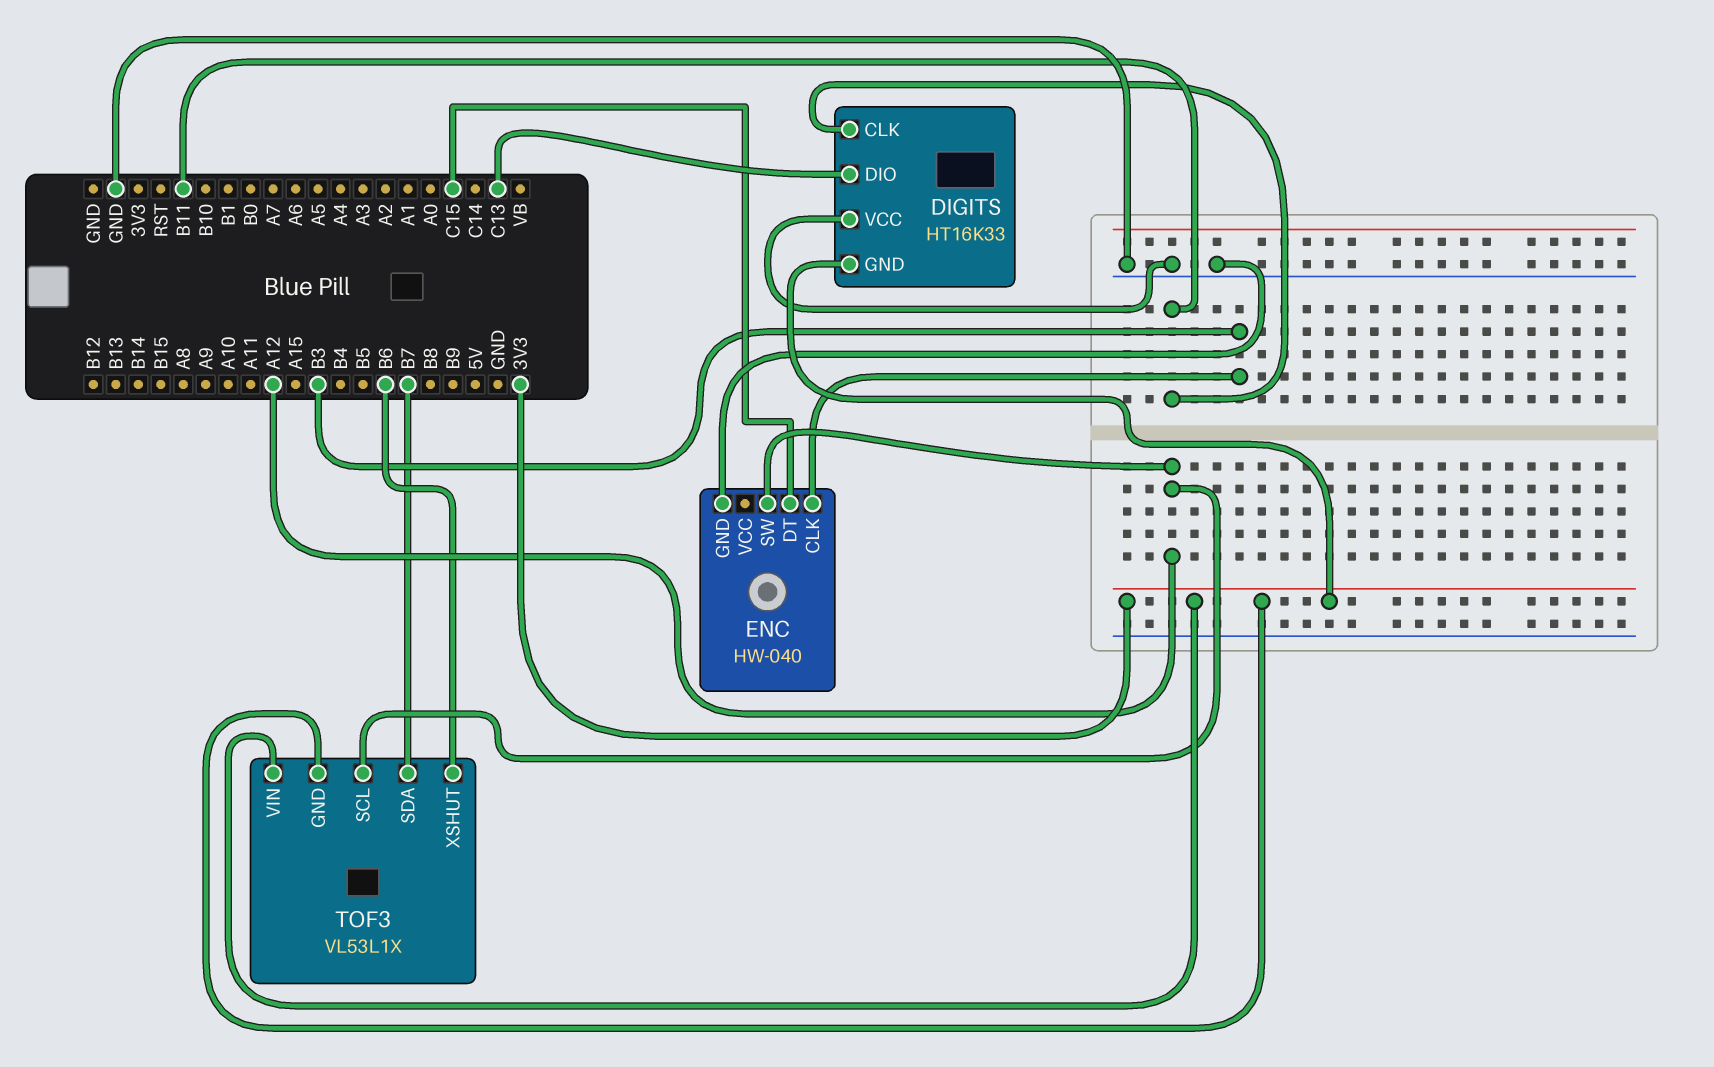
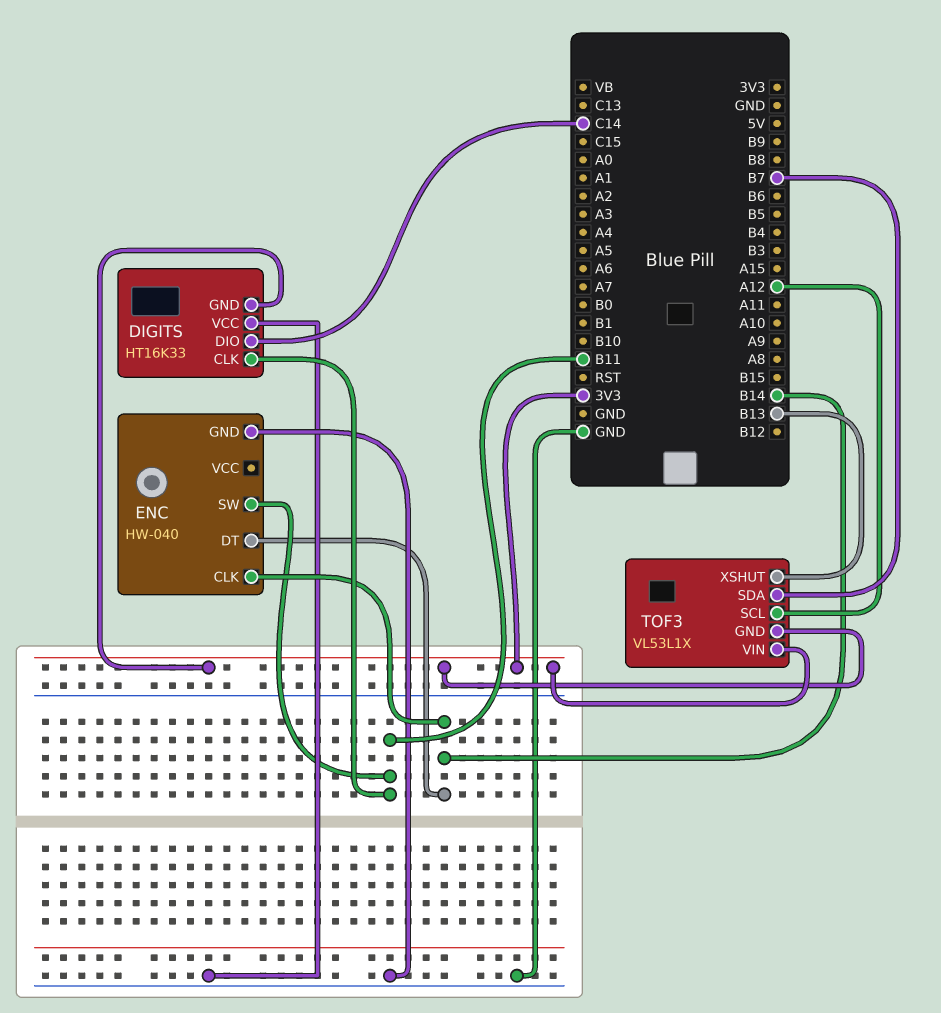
DIGITS pin DIO: C13 -> C14
ENC pin CLK: B3 -> B14
ENC pin DT: C15 -> B14
ENC pin SW: A12 -> B11
TOF3 pin XSHUT: B6 -> B13

